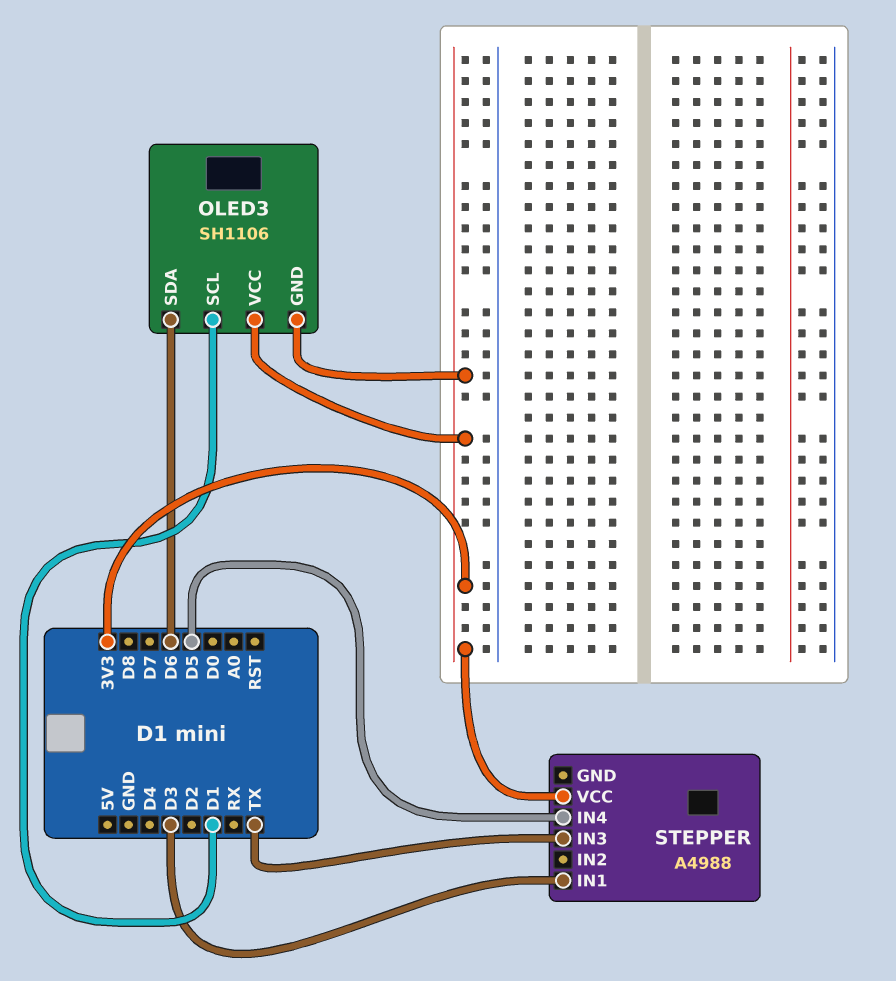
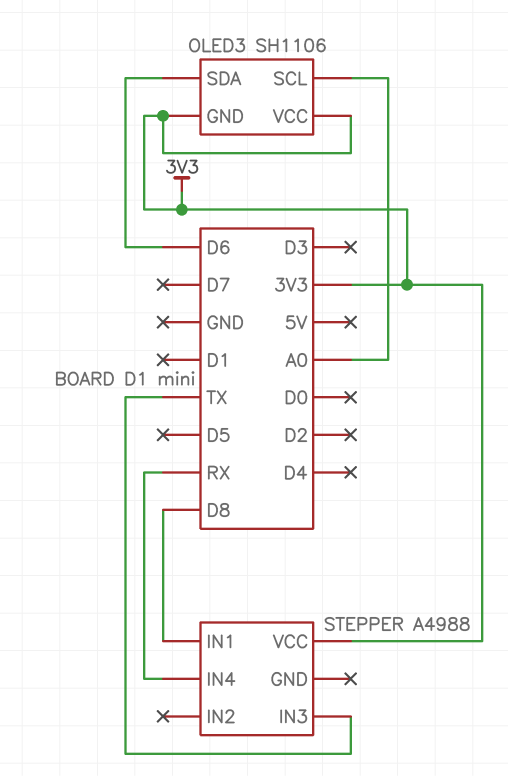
OLED3 pin SCL: D1 -> A0
STEPPER pin IN1: D3 -> D8
STEPPER pin IN4: D5 -> RX

